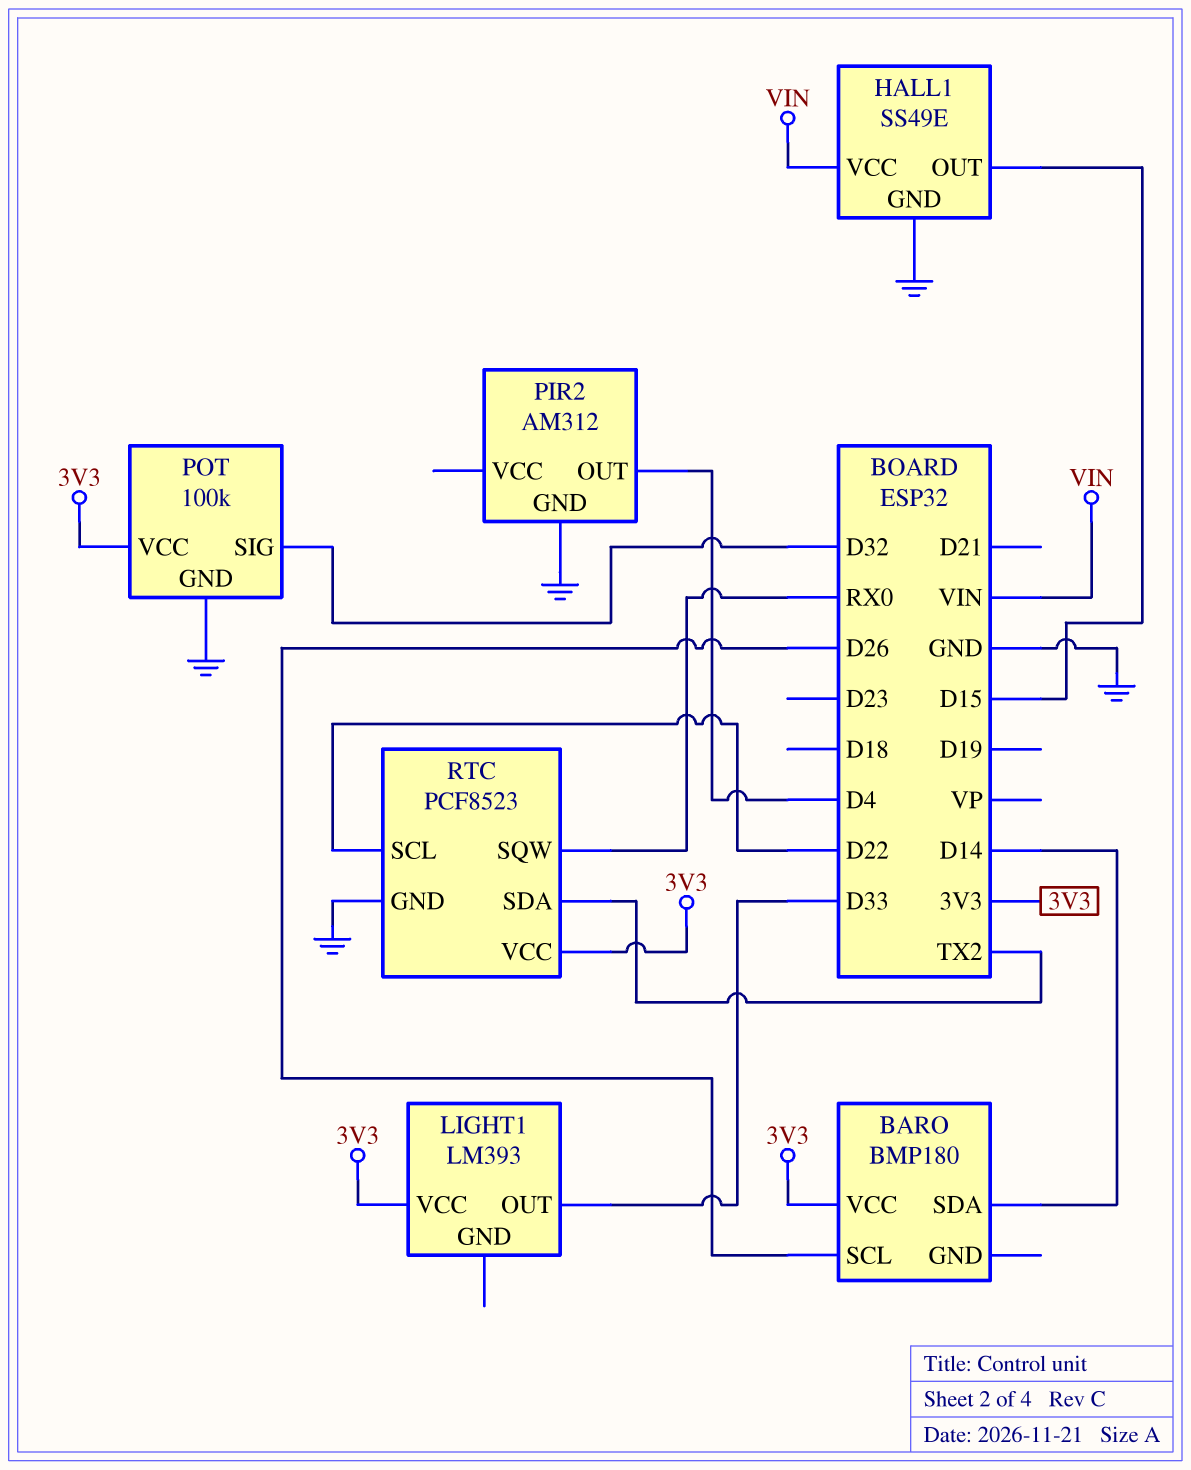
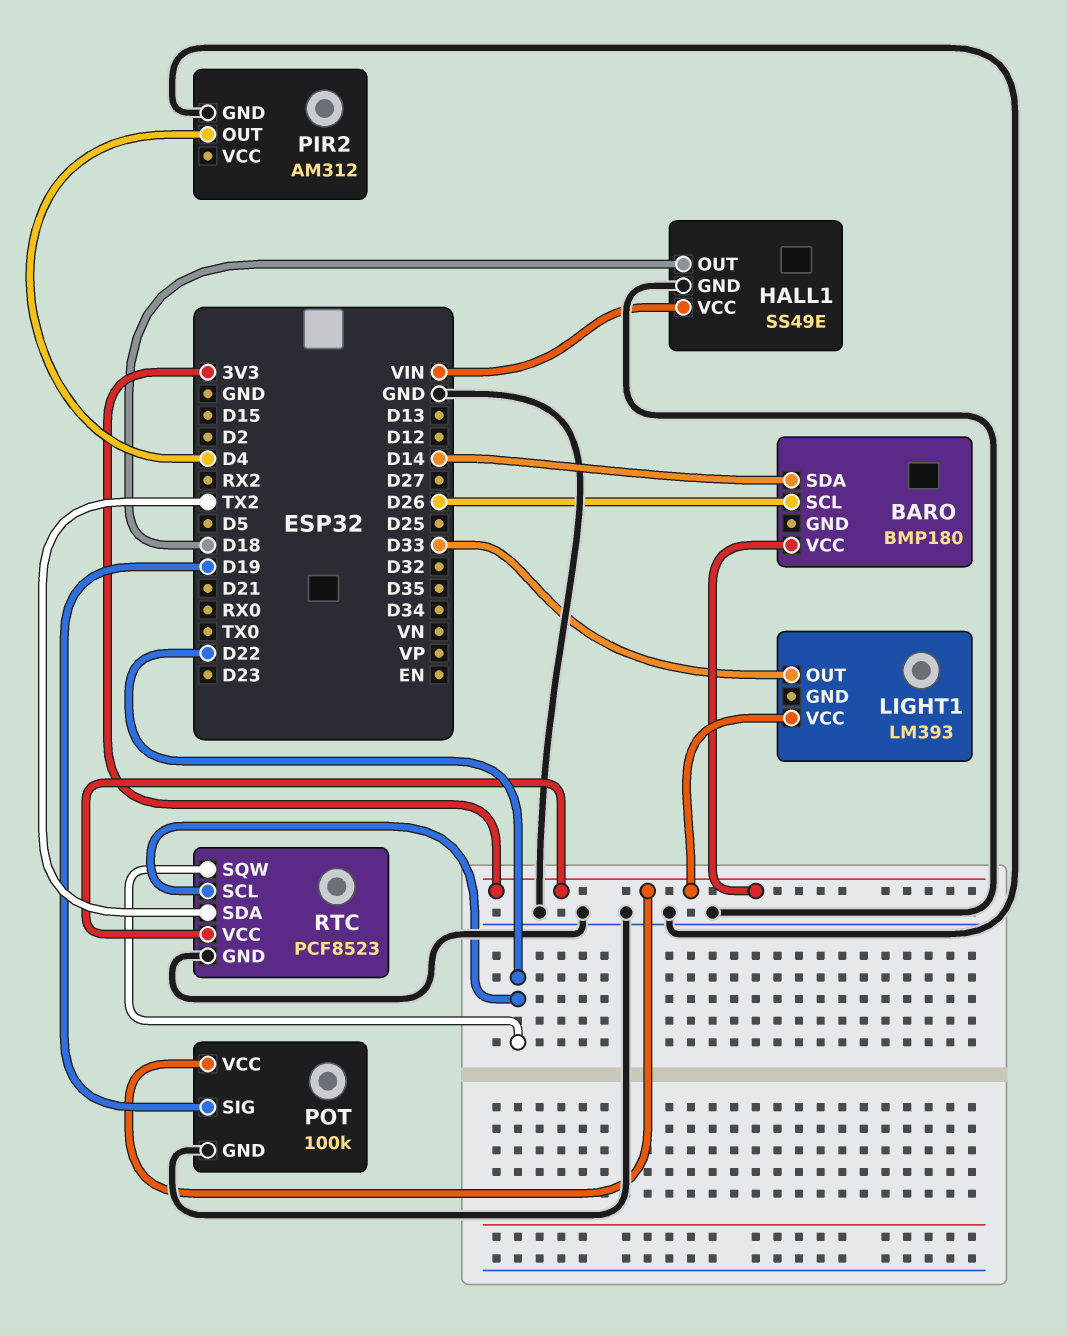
HALL1 pin OUT: D15 -> D18
POT pin SIG: D32 -> D19
RTC pin SQW: RX0 -> D22

